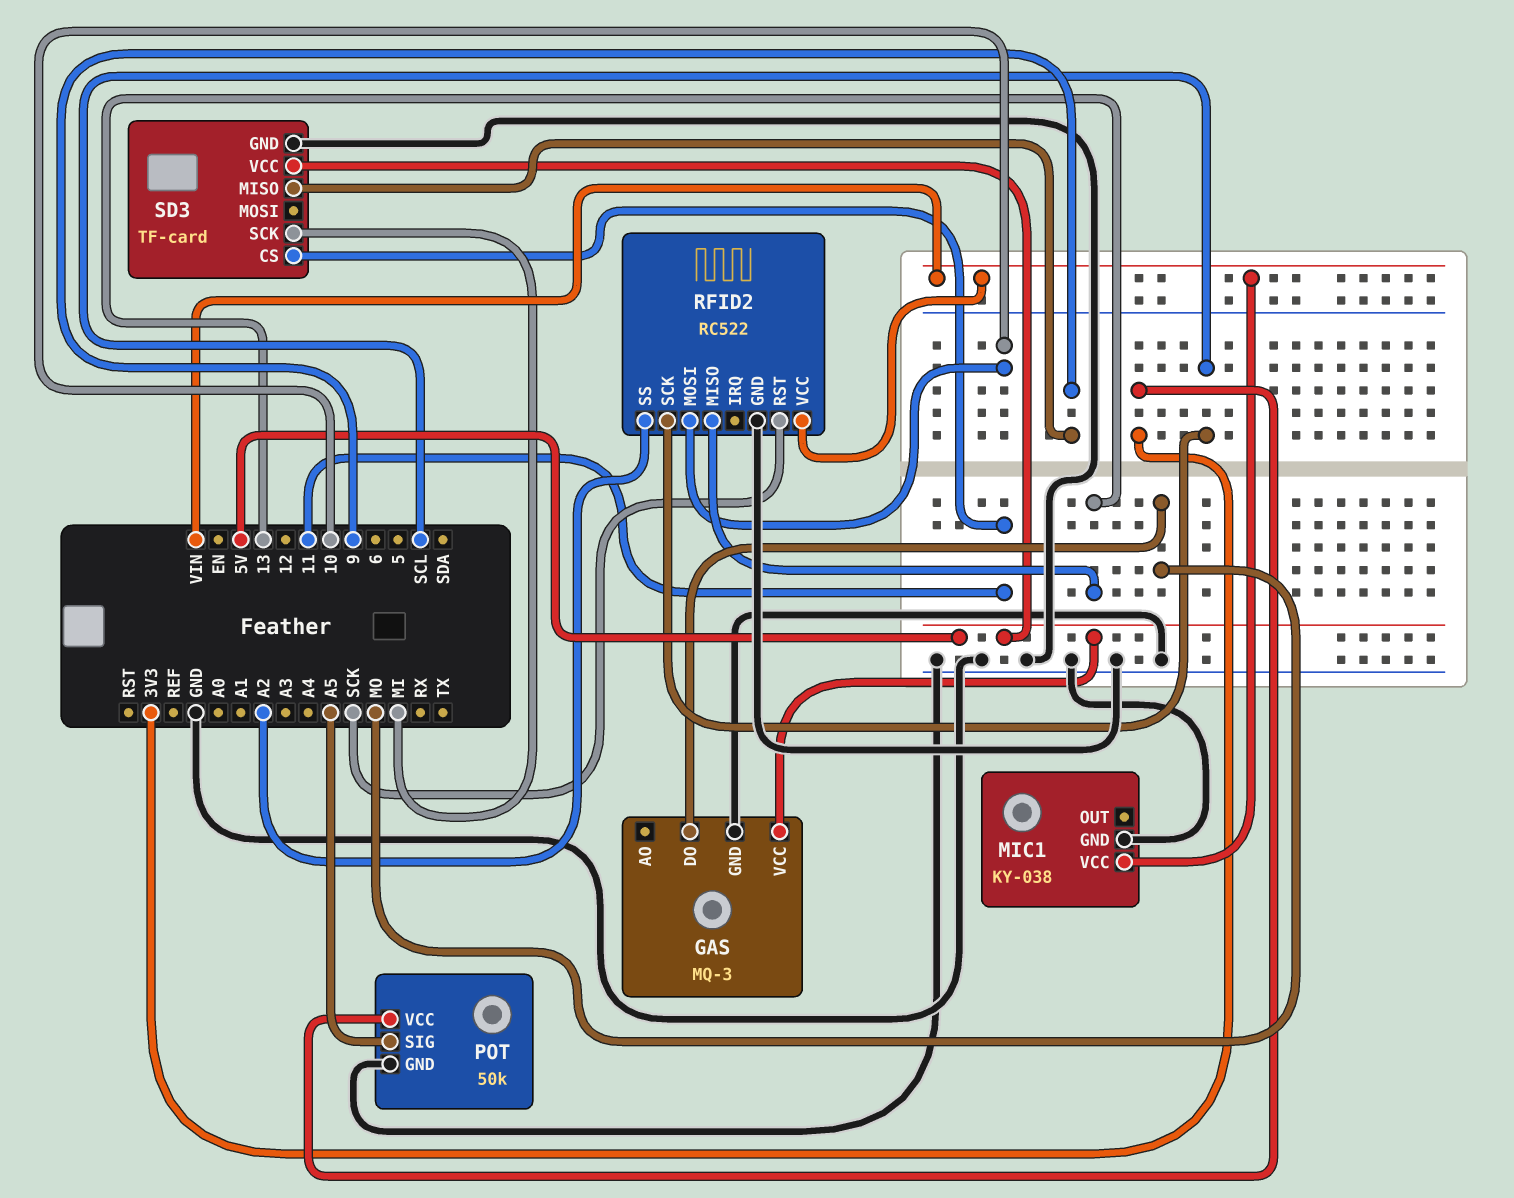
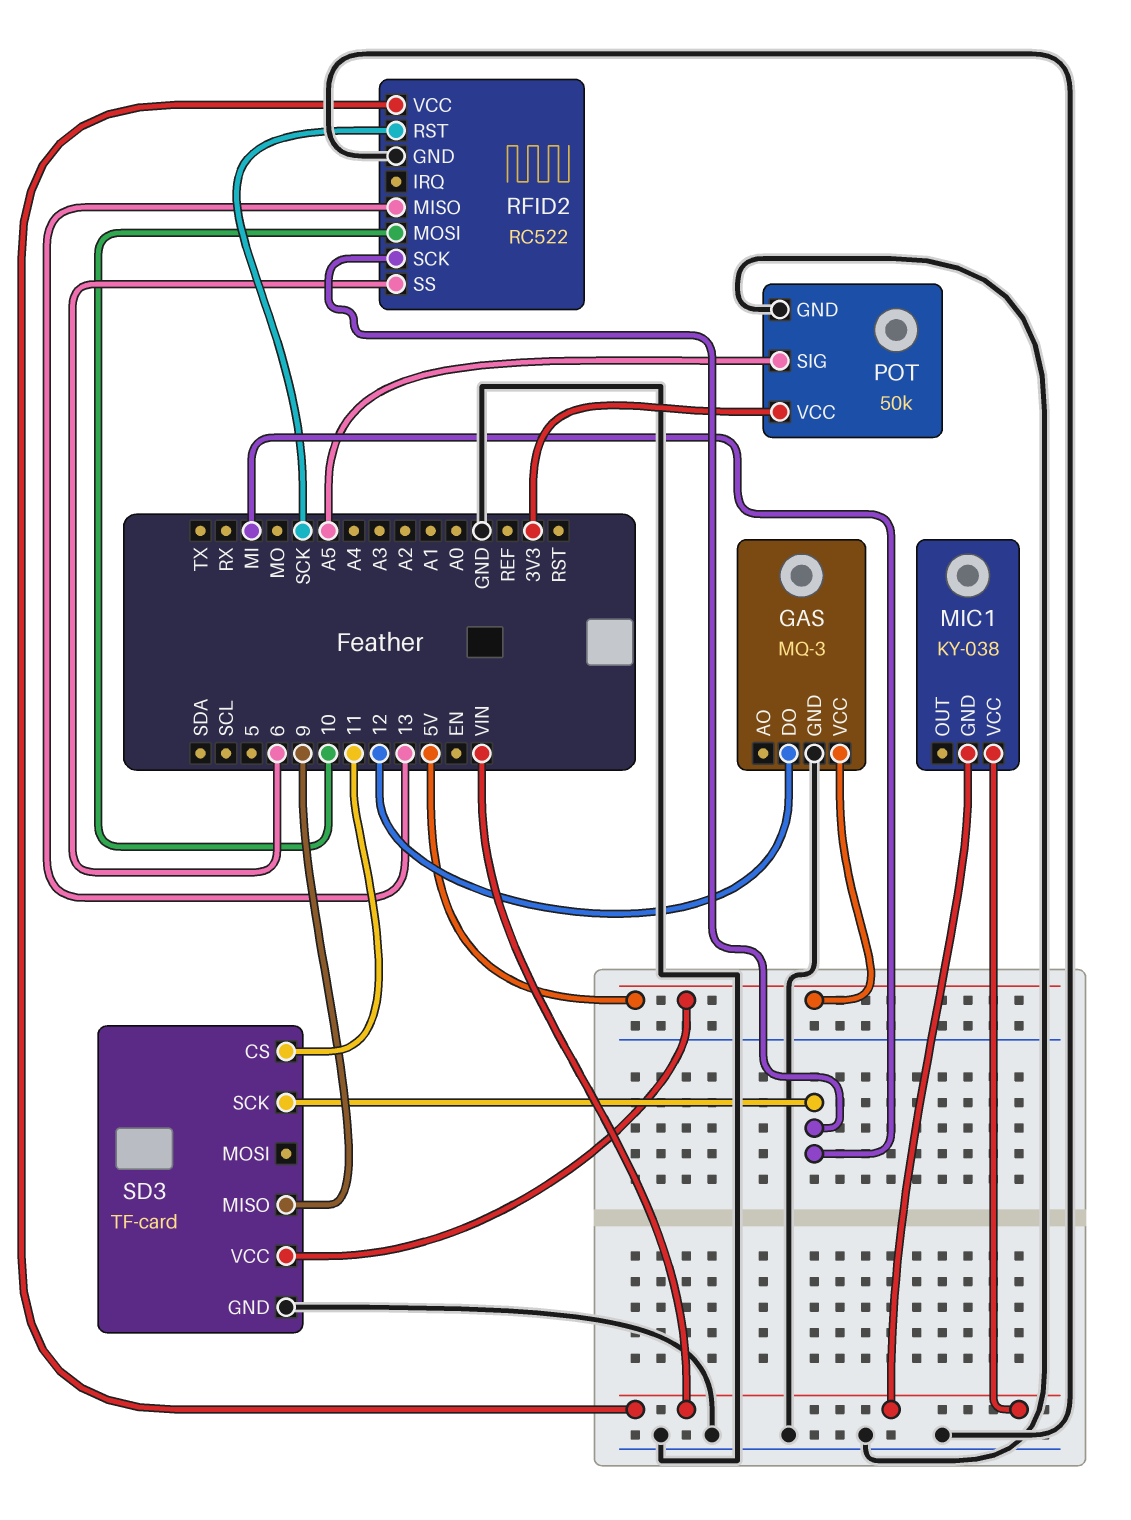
GAS pin DO: MO -> 12
MIC1 pin GND: GND -> VIN
RFID2 pin SCK: SCL -> MI
RFID2 pin SS: A2 -> 6

